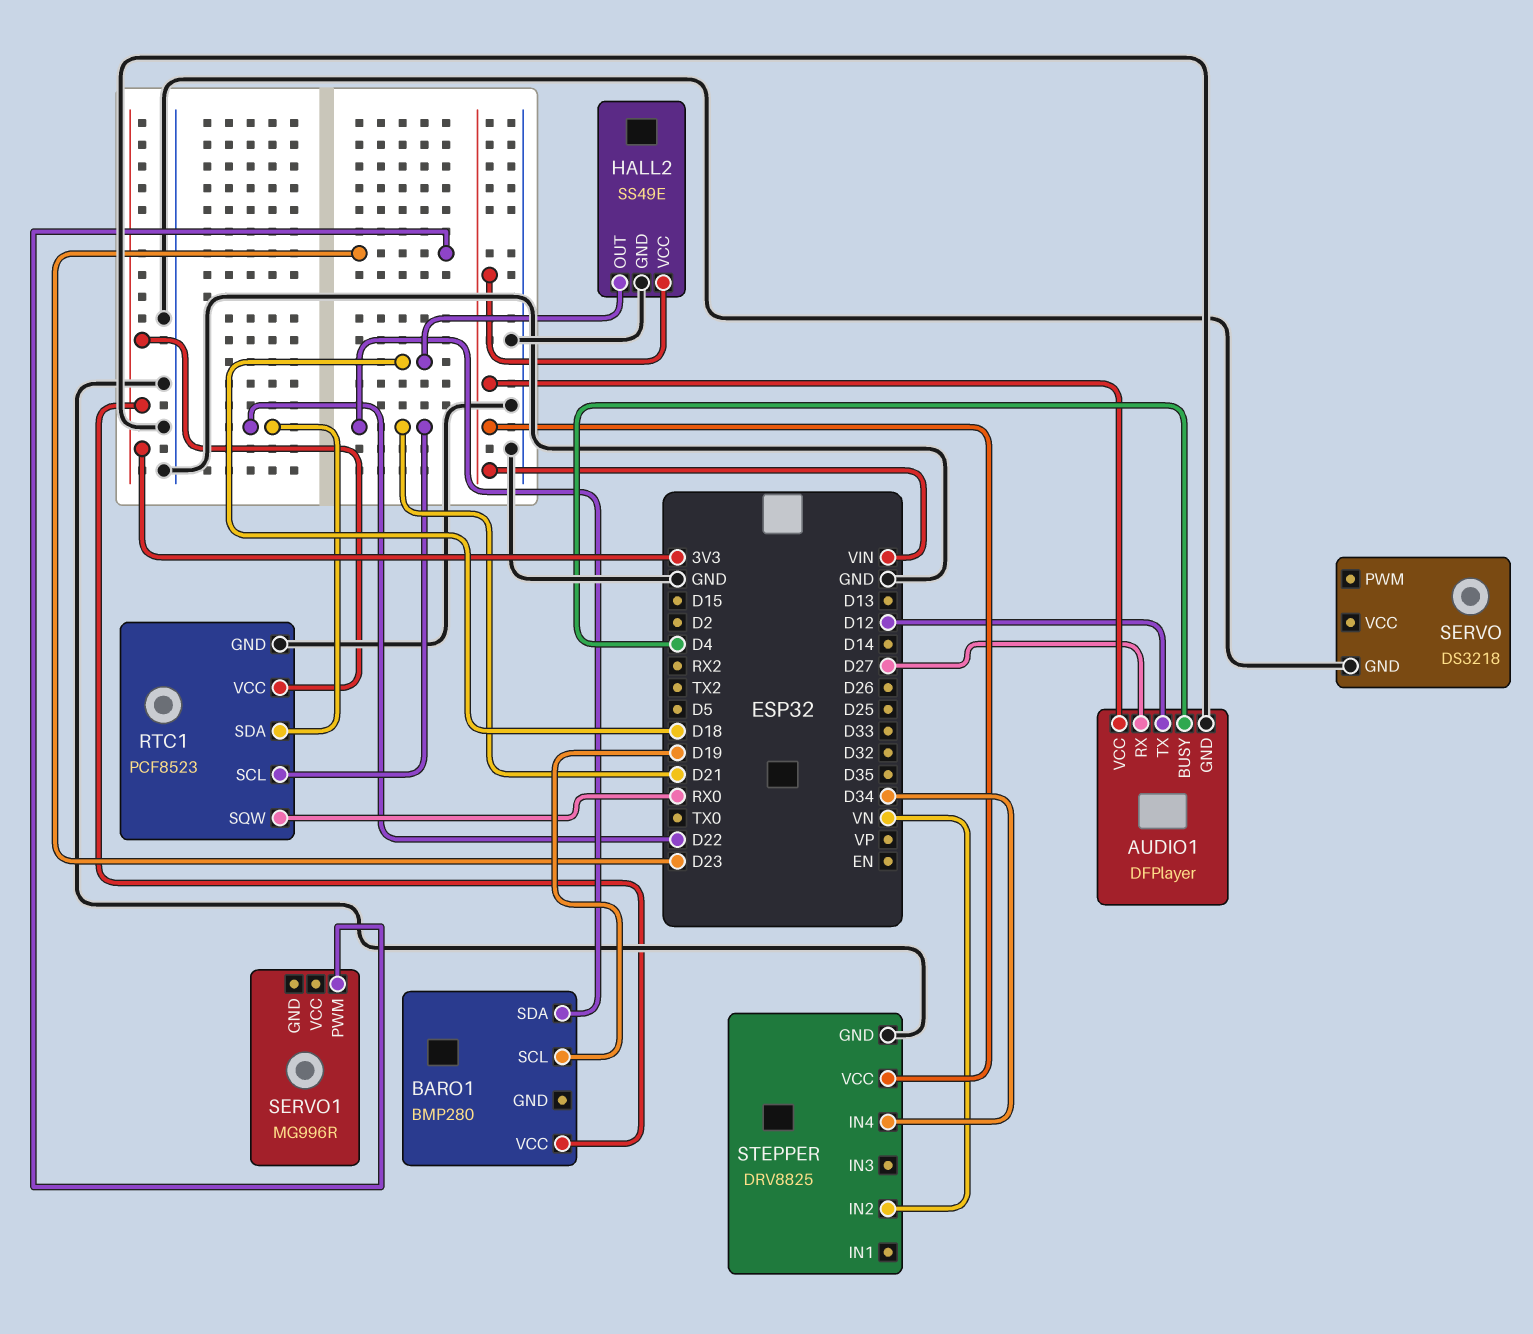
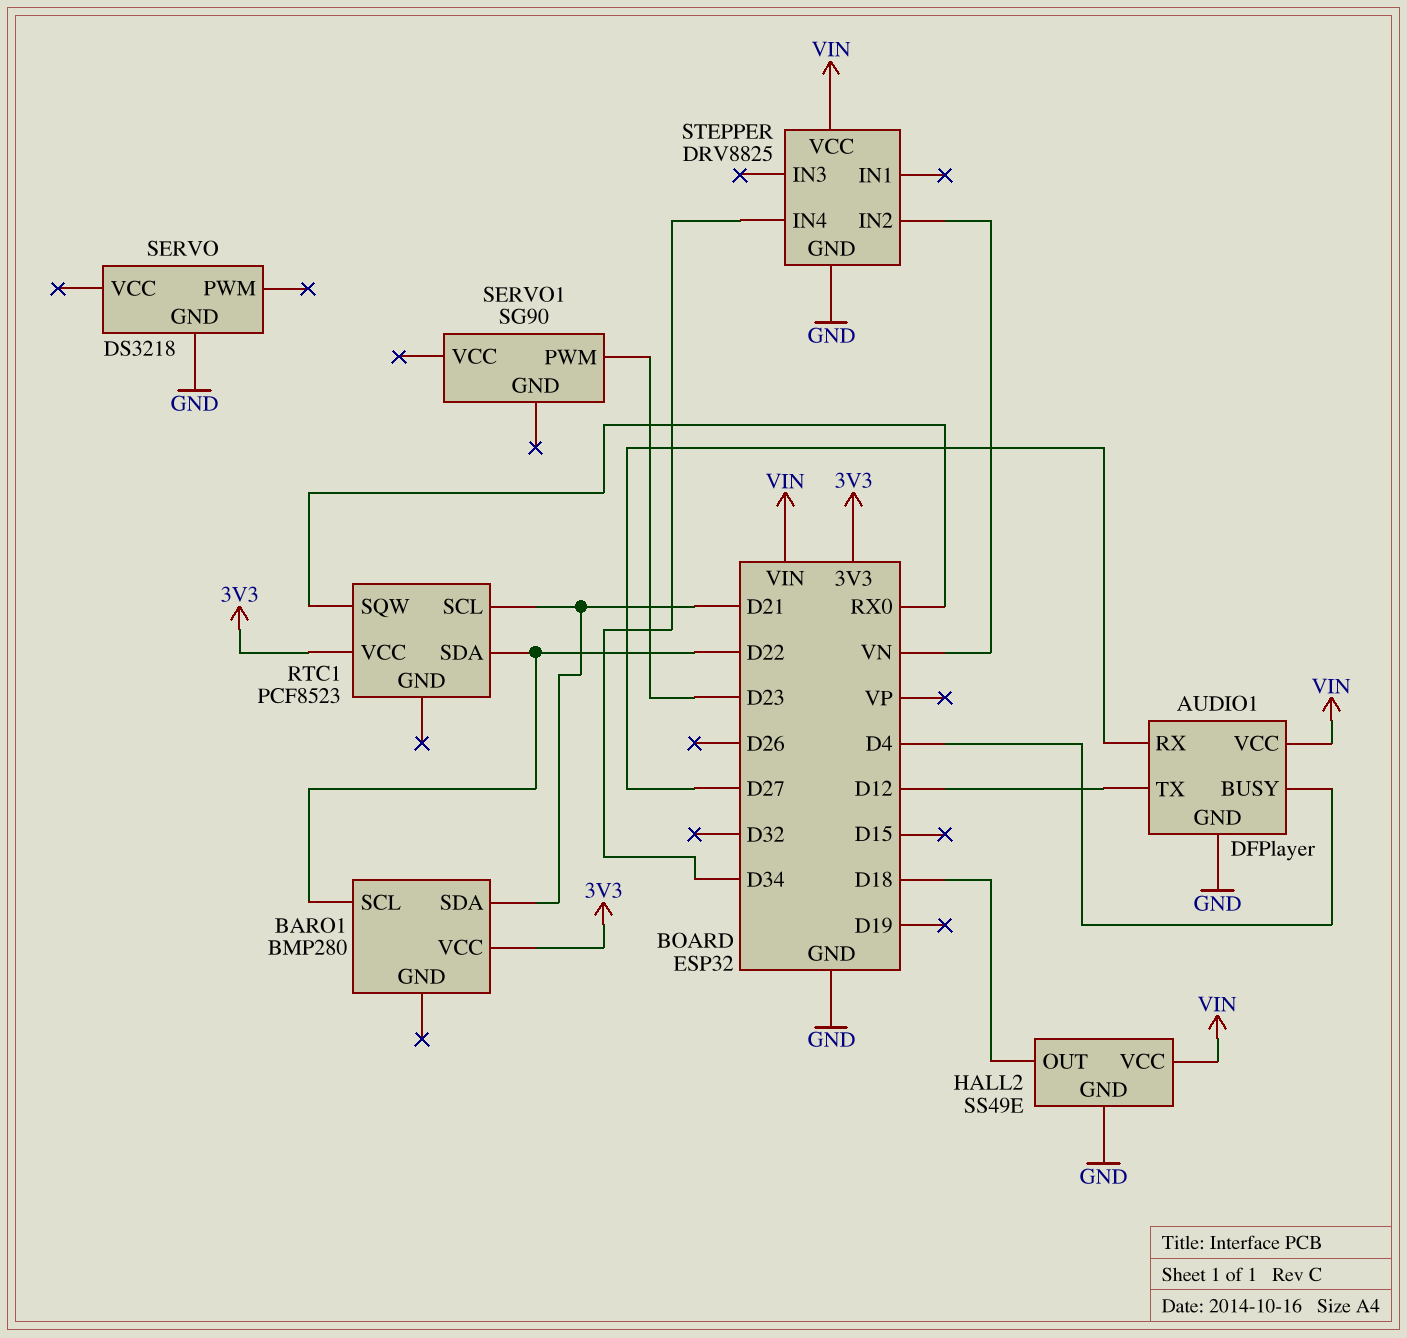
BARO1 pin SCL: D19 -> D22
RTC1 pin GND: GND -> none
SERVO1: MG996R -> SG90

